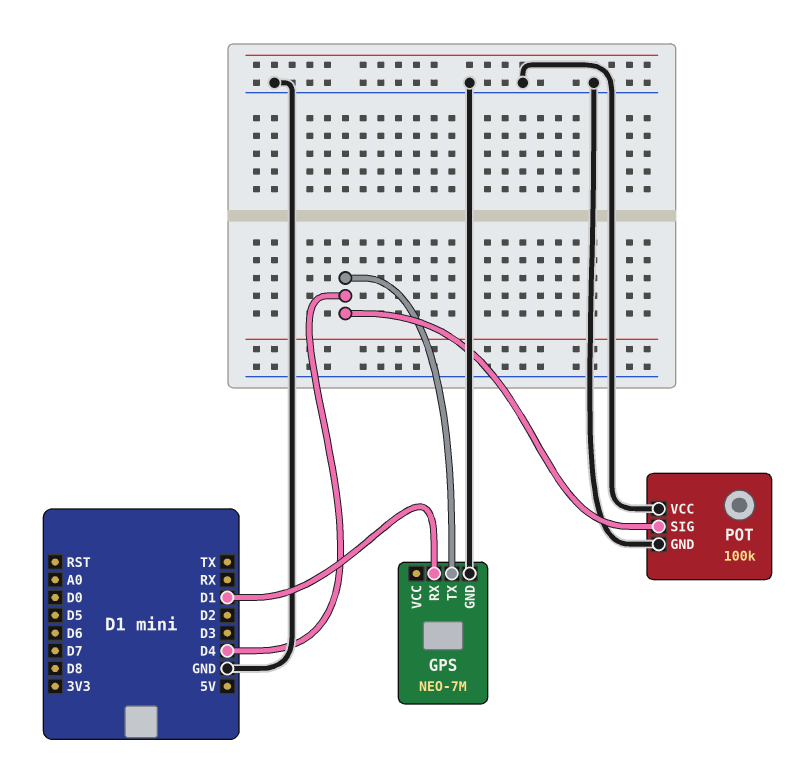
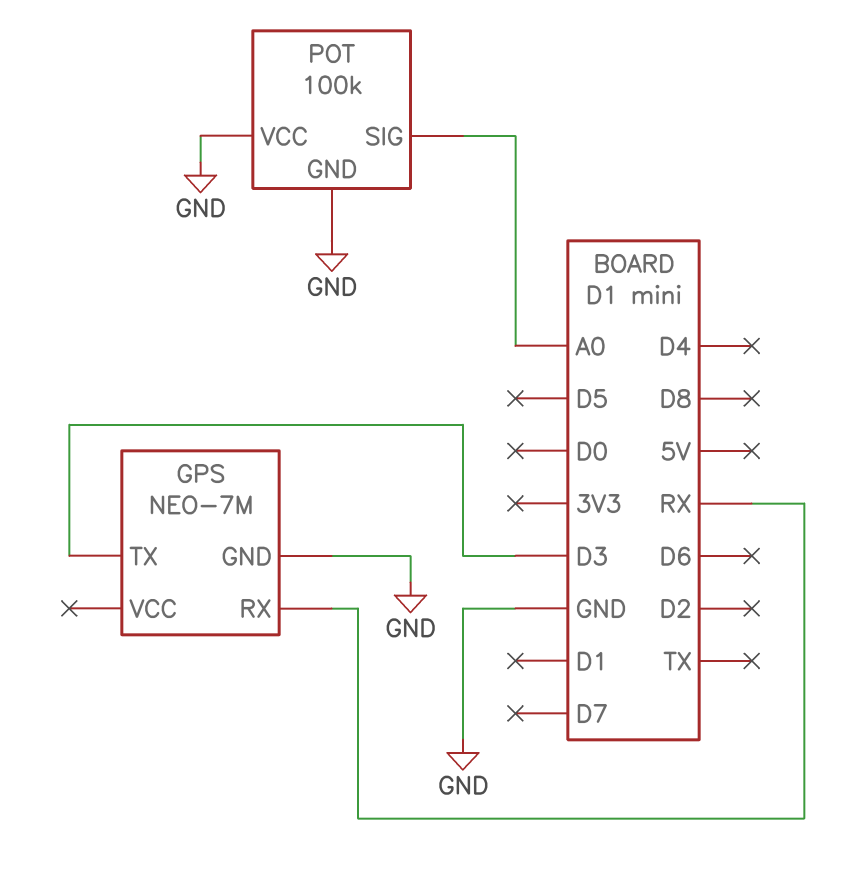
GPS pin RX: D1 -> RX
GPS pin TX: D4 -> D3
POT pin SIG: D4 -> A0

